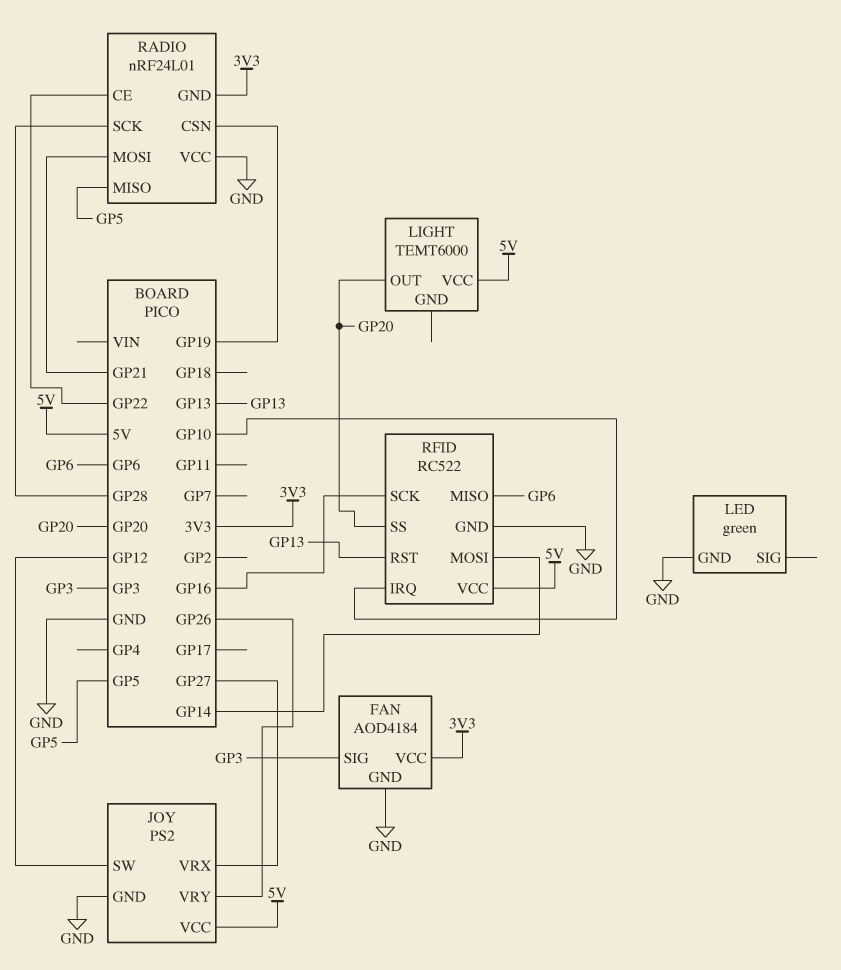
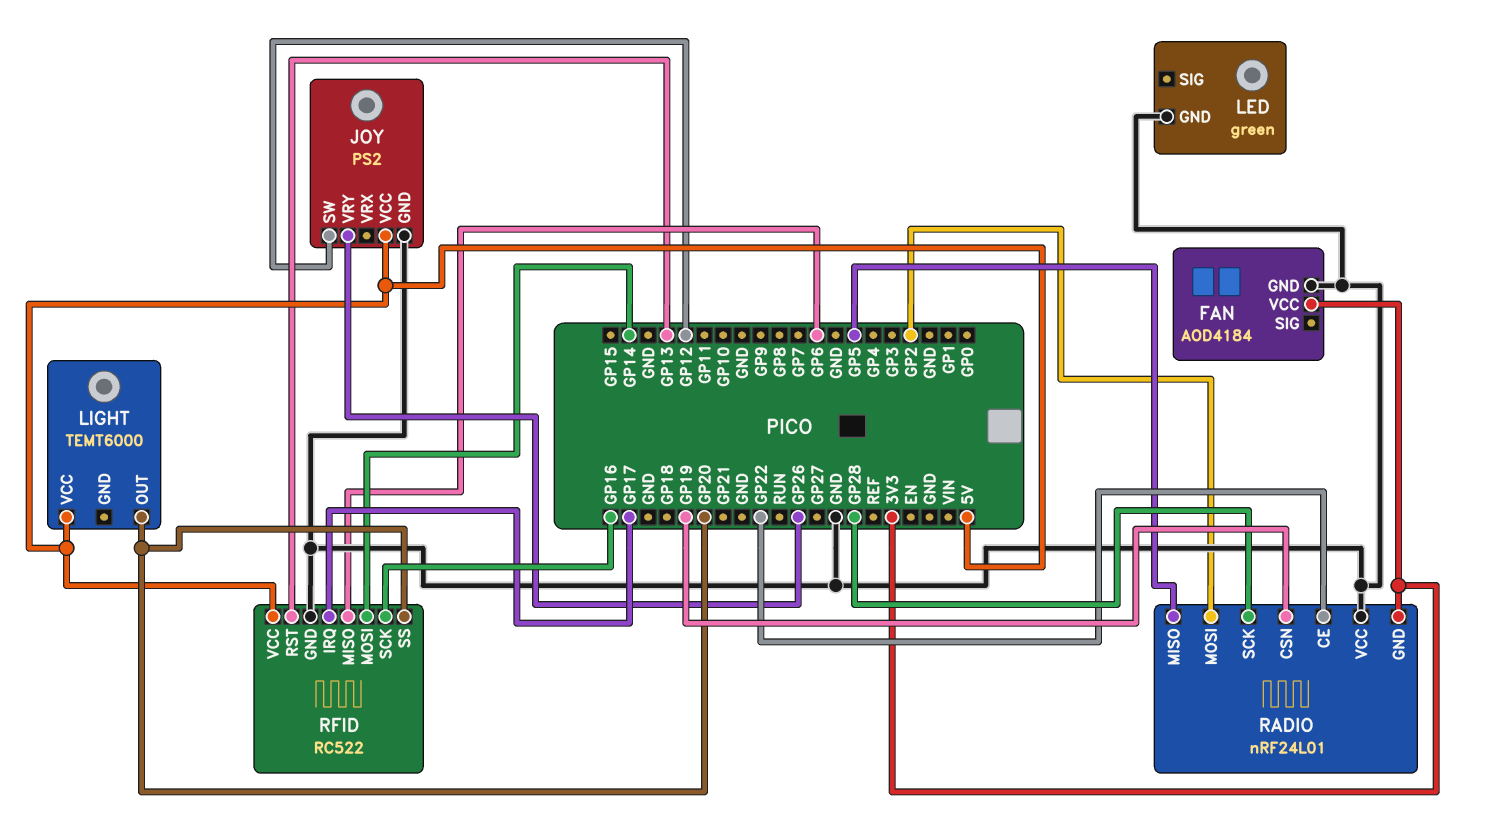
FAN pin SIG: GP3 -> none
JOY pin VRX: GP27 -> none
RADIO pin MOSI: GP21 -> GP2
RFID pin IRQ: GP10 -> GP17

